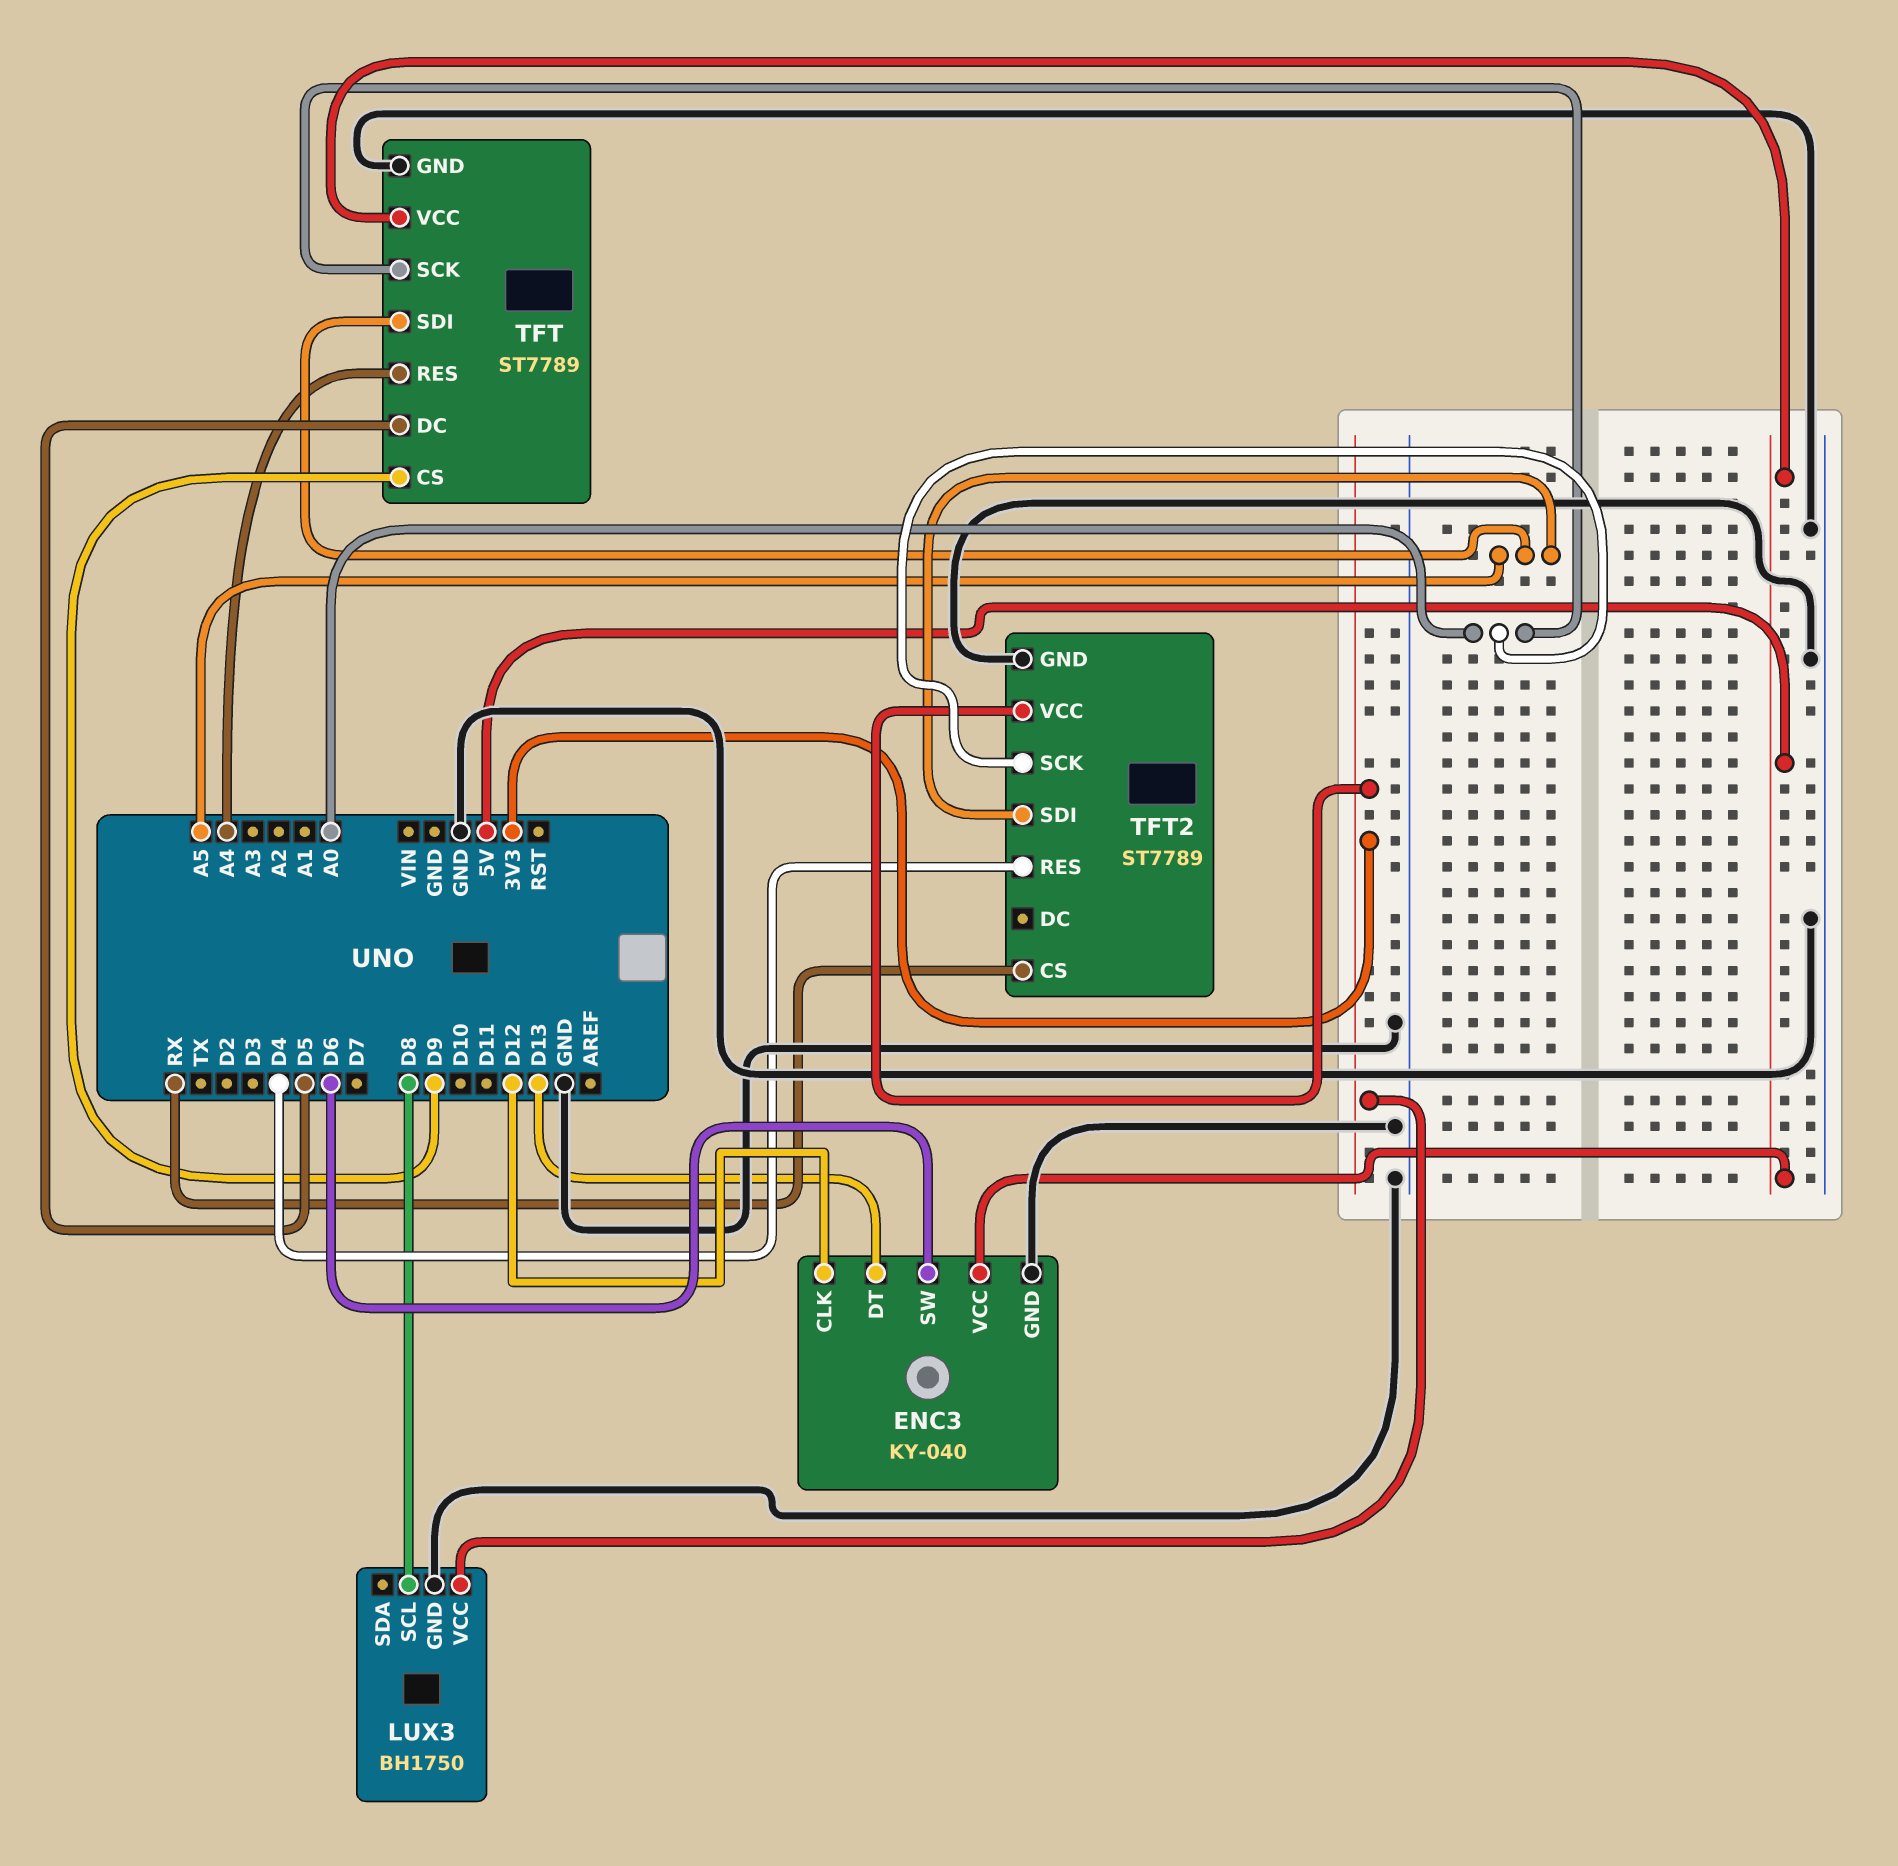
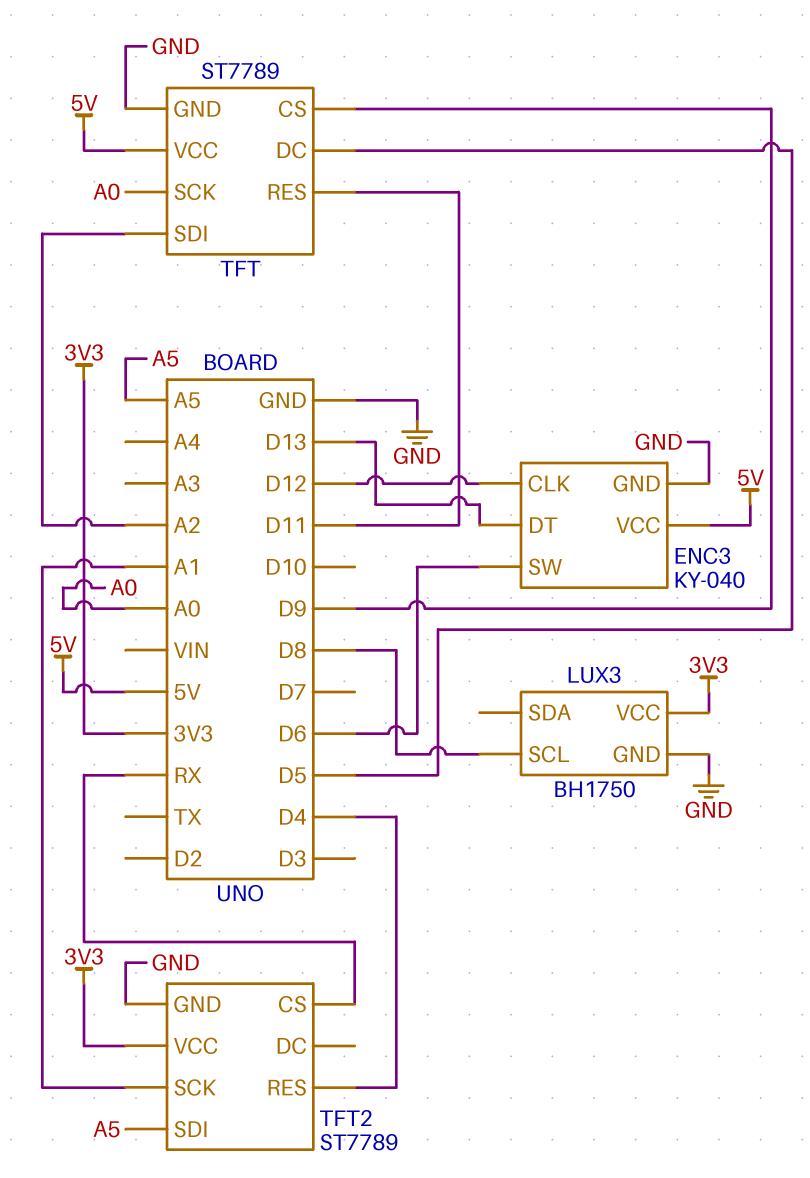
TFT pin RES: A4 -> D11
TFT pin SDI: A5 -> A2
TFT2 pin SCK: A0 -> A1

